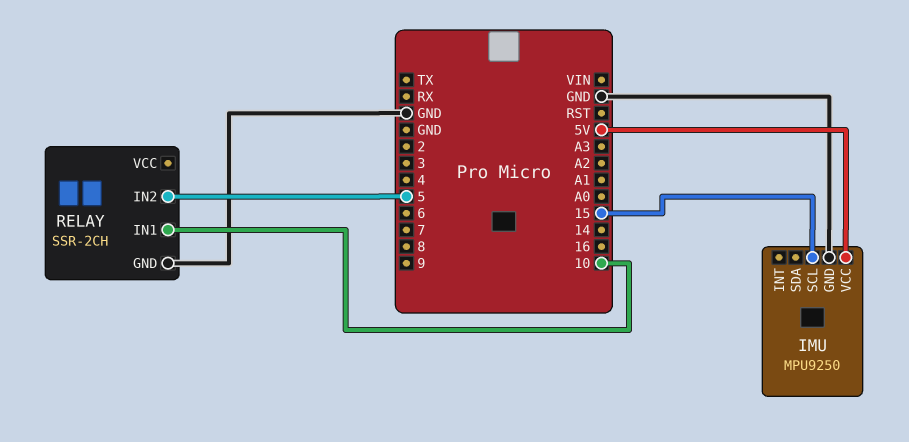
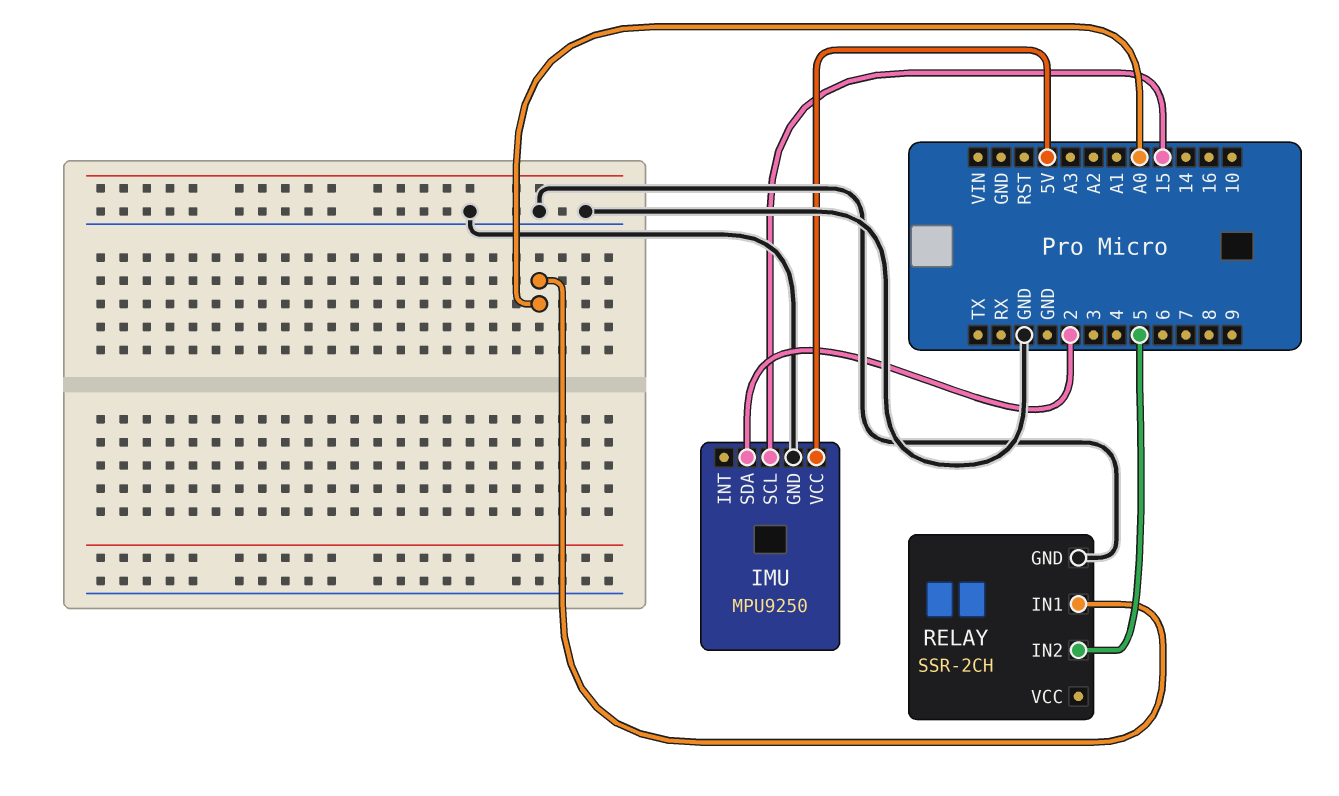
IMU pin SDA: none -> 2
RELAY pin IN1: 10 -> A0

